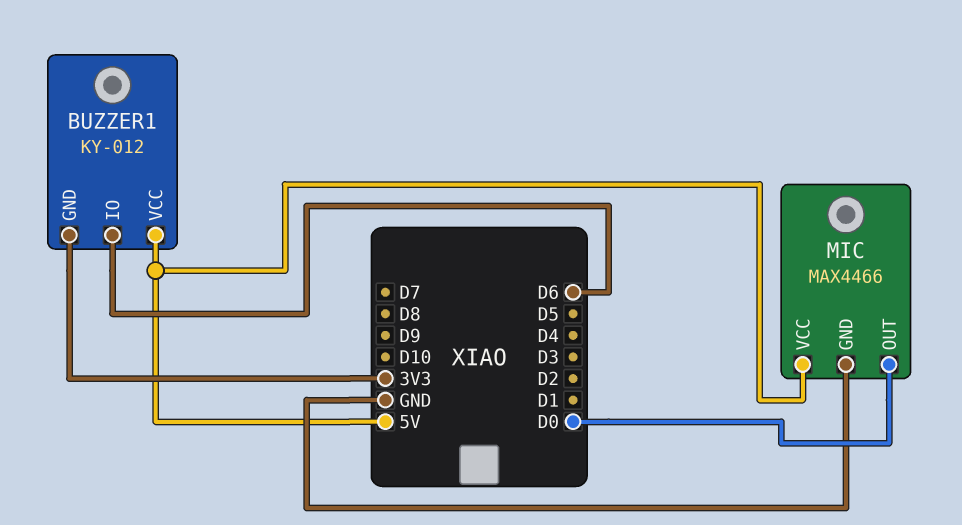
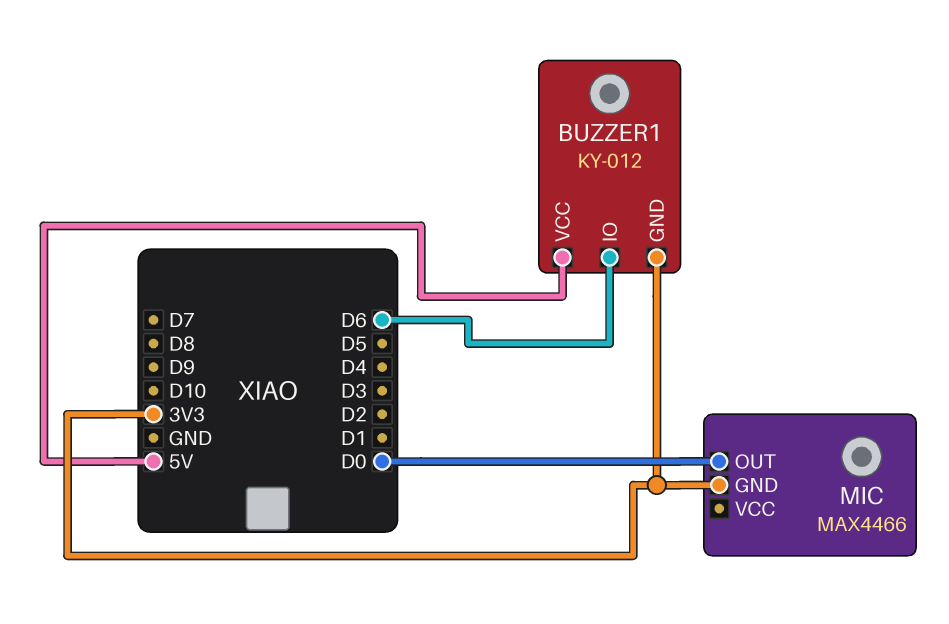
MIC pin GND: GND -> 3V3
MIC pin VCC: 5V -> none

